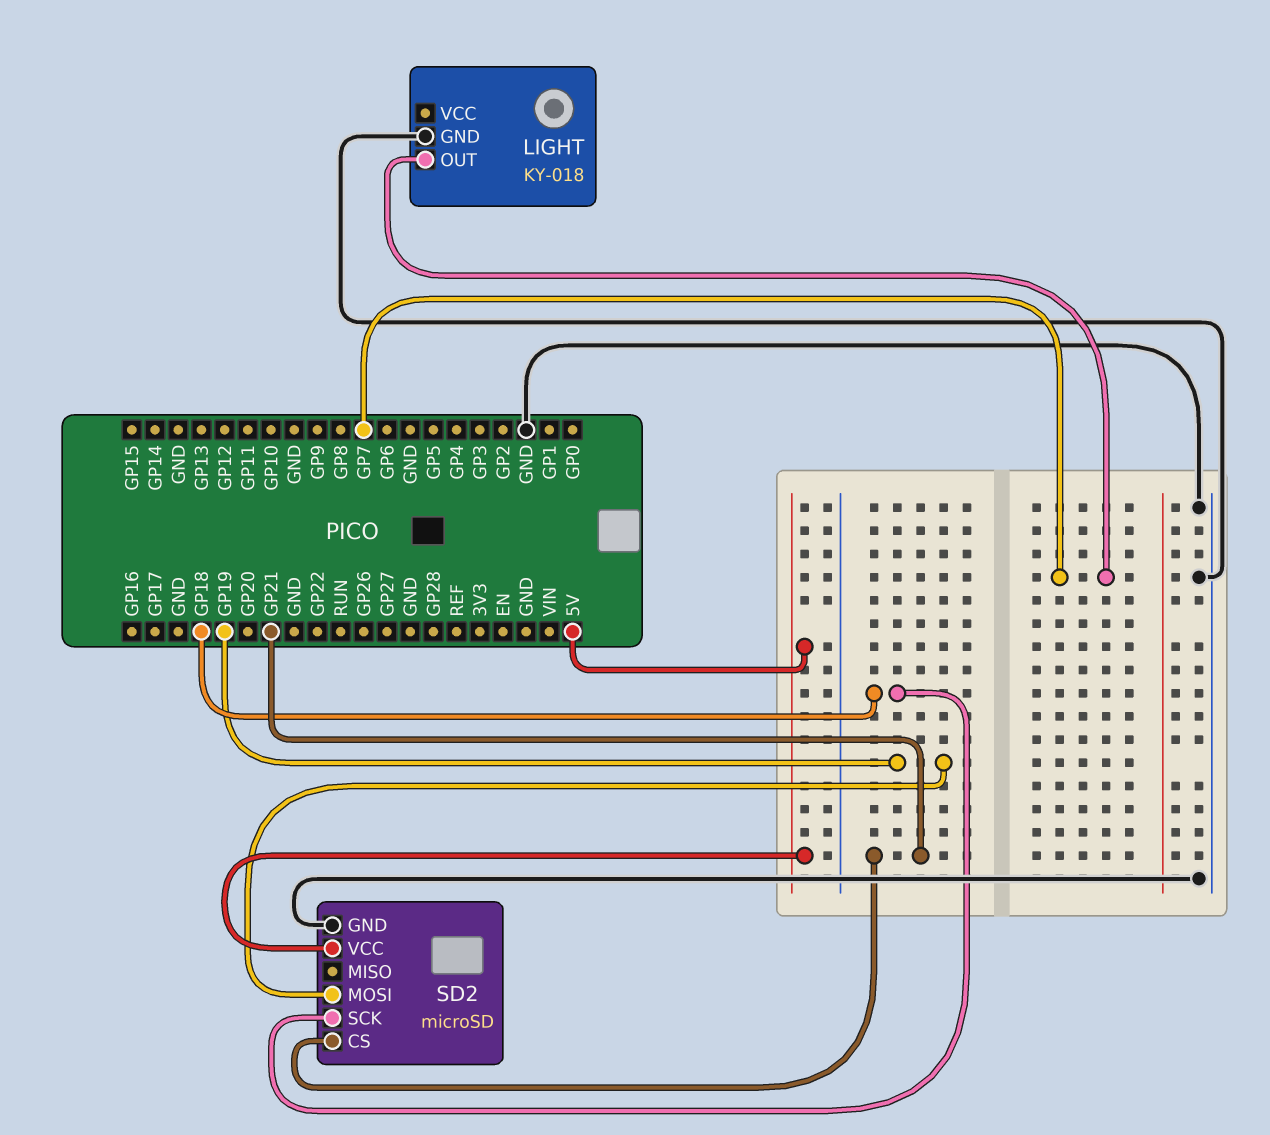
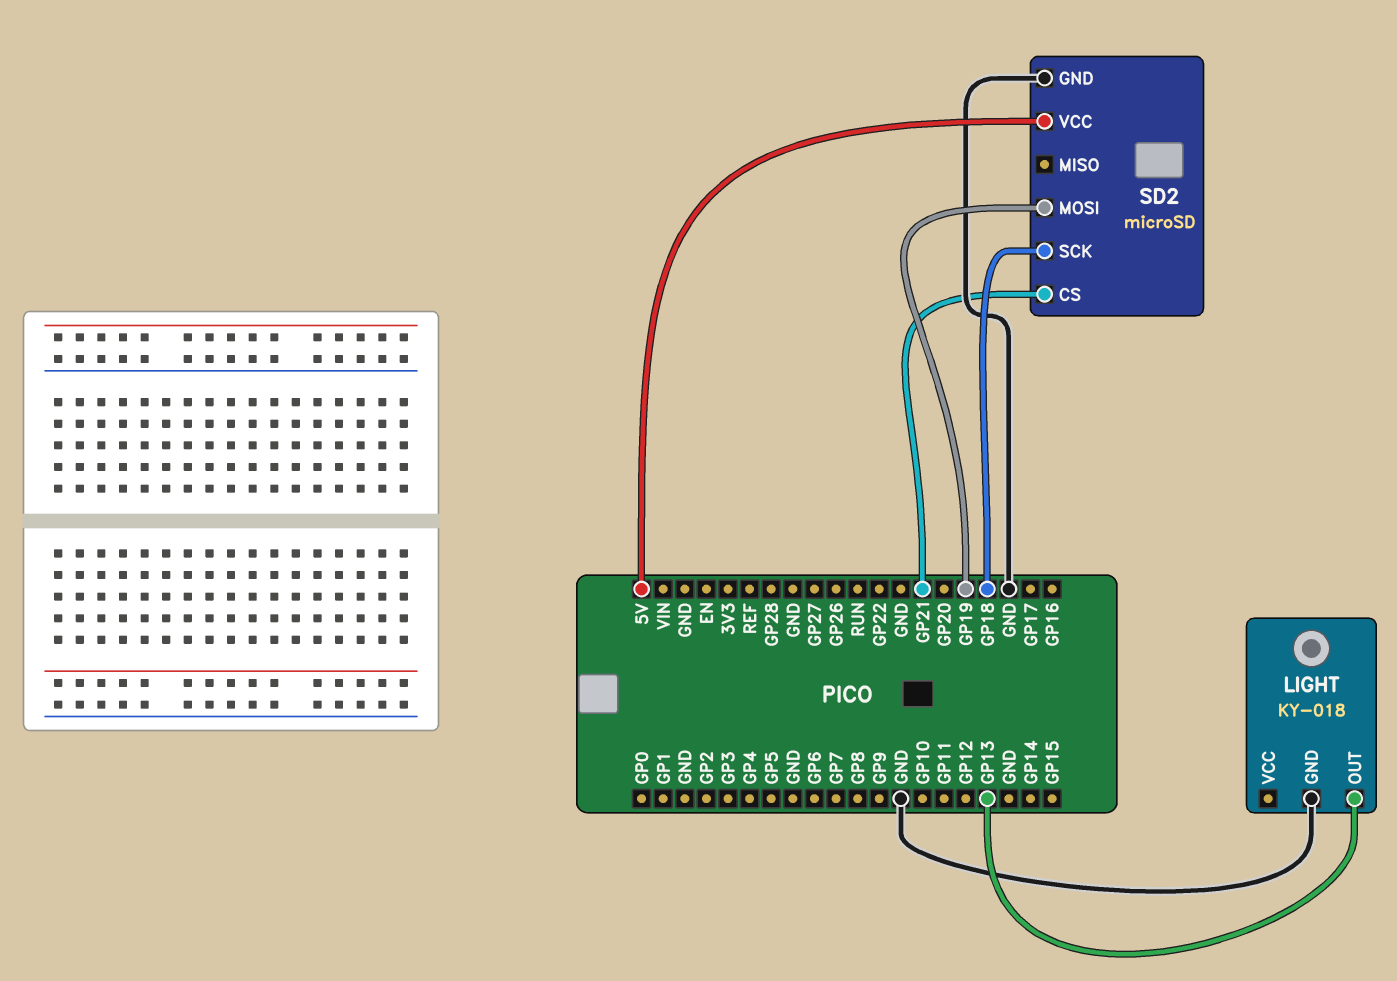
LIGHT pin OUT: GP7 -> GP13

